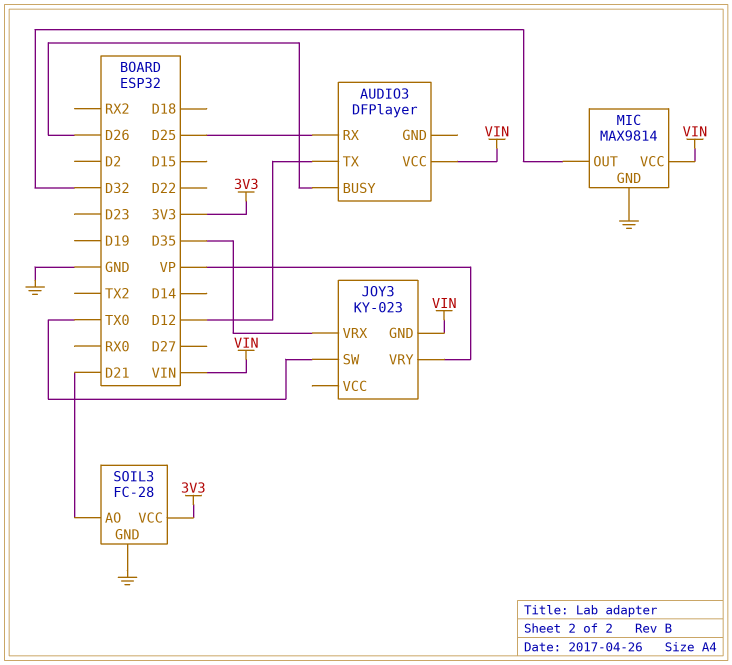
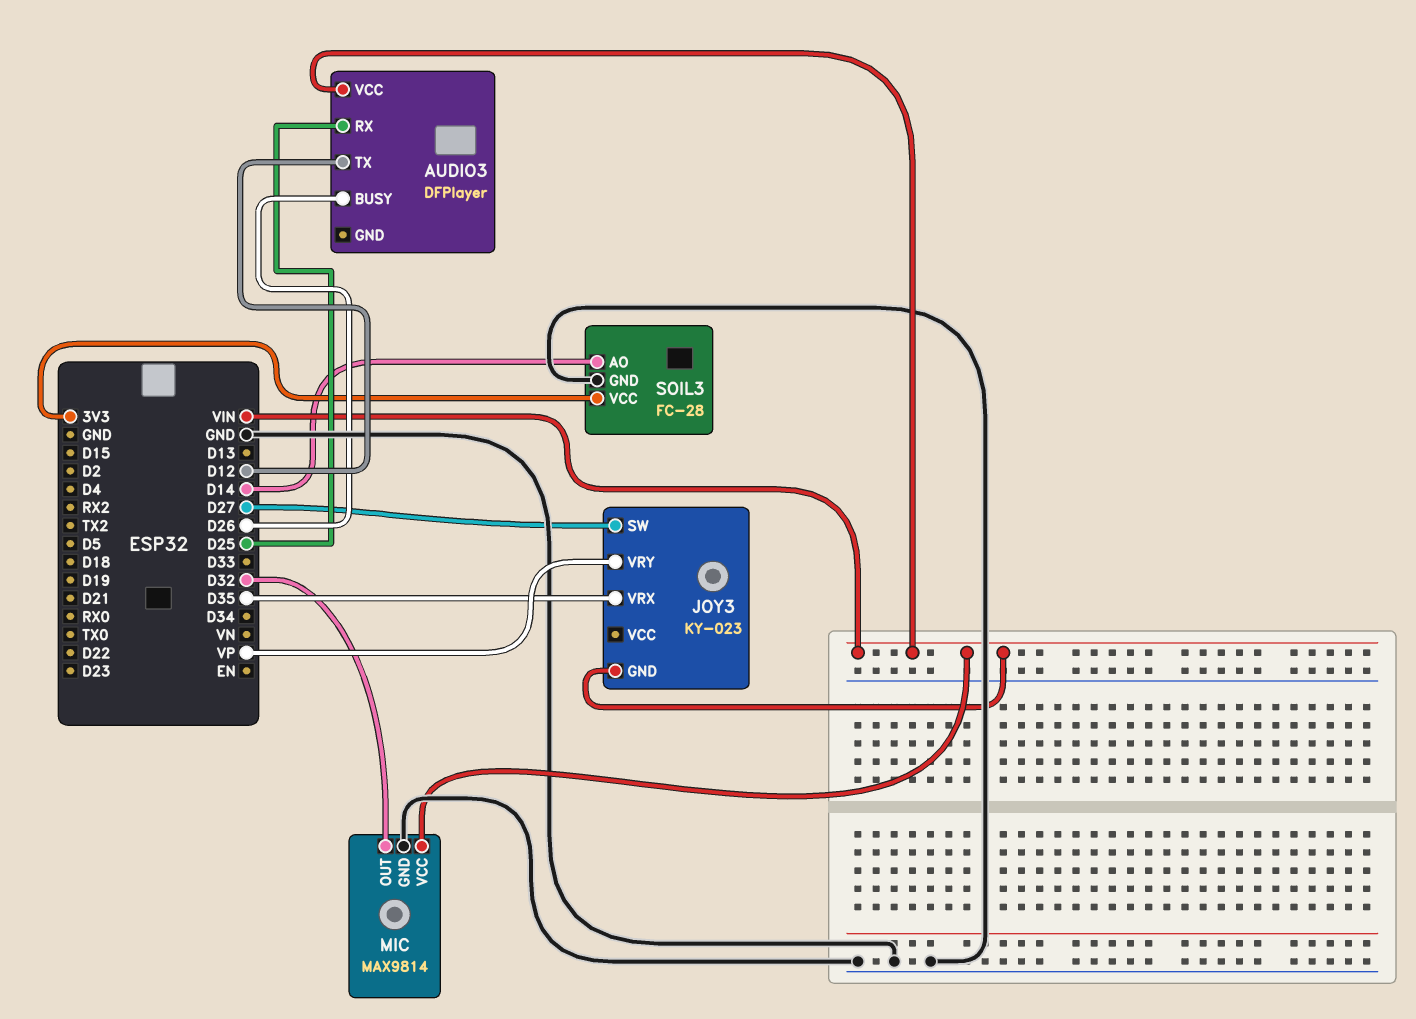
JOY3 pin SW: TX0 -> D27
SOIL3 pin AO: D21 -> D14

